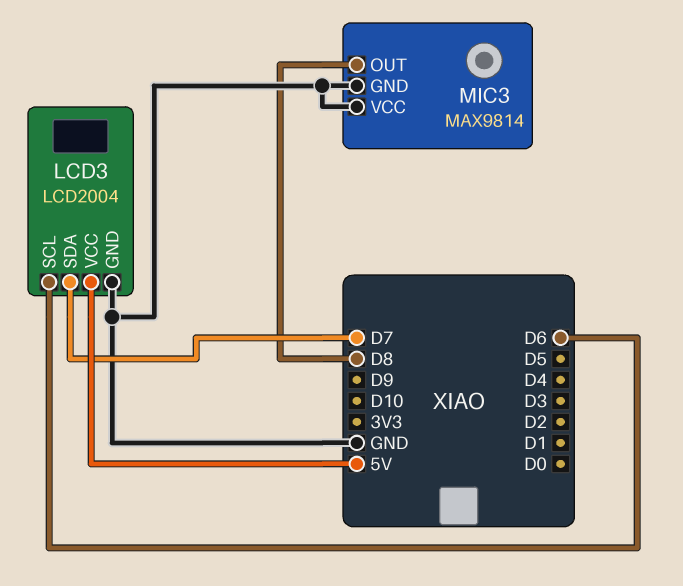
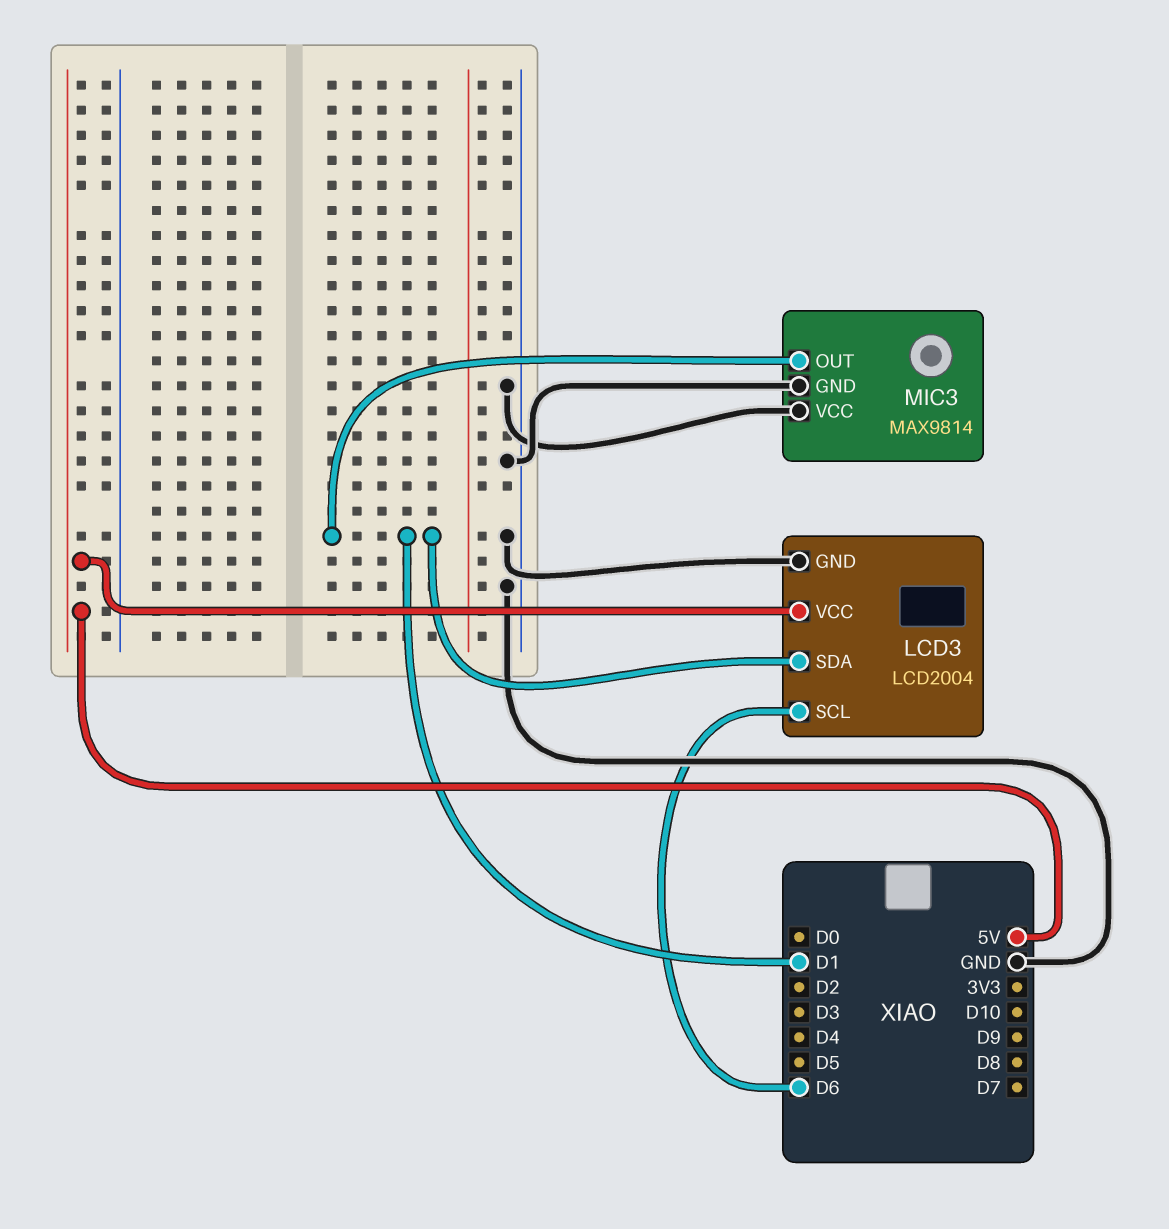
LCD3 pin SDA: D7 -> D1
MIC3 pin OUT: D8 -> D1

